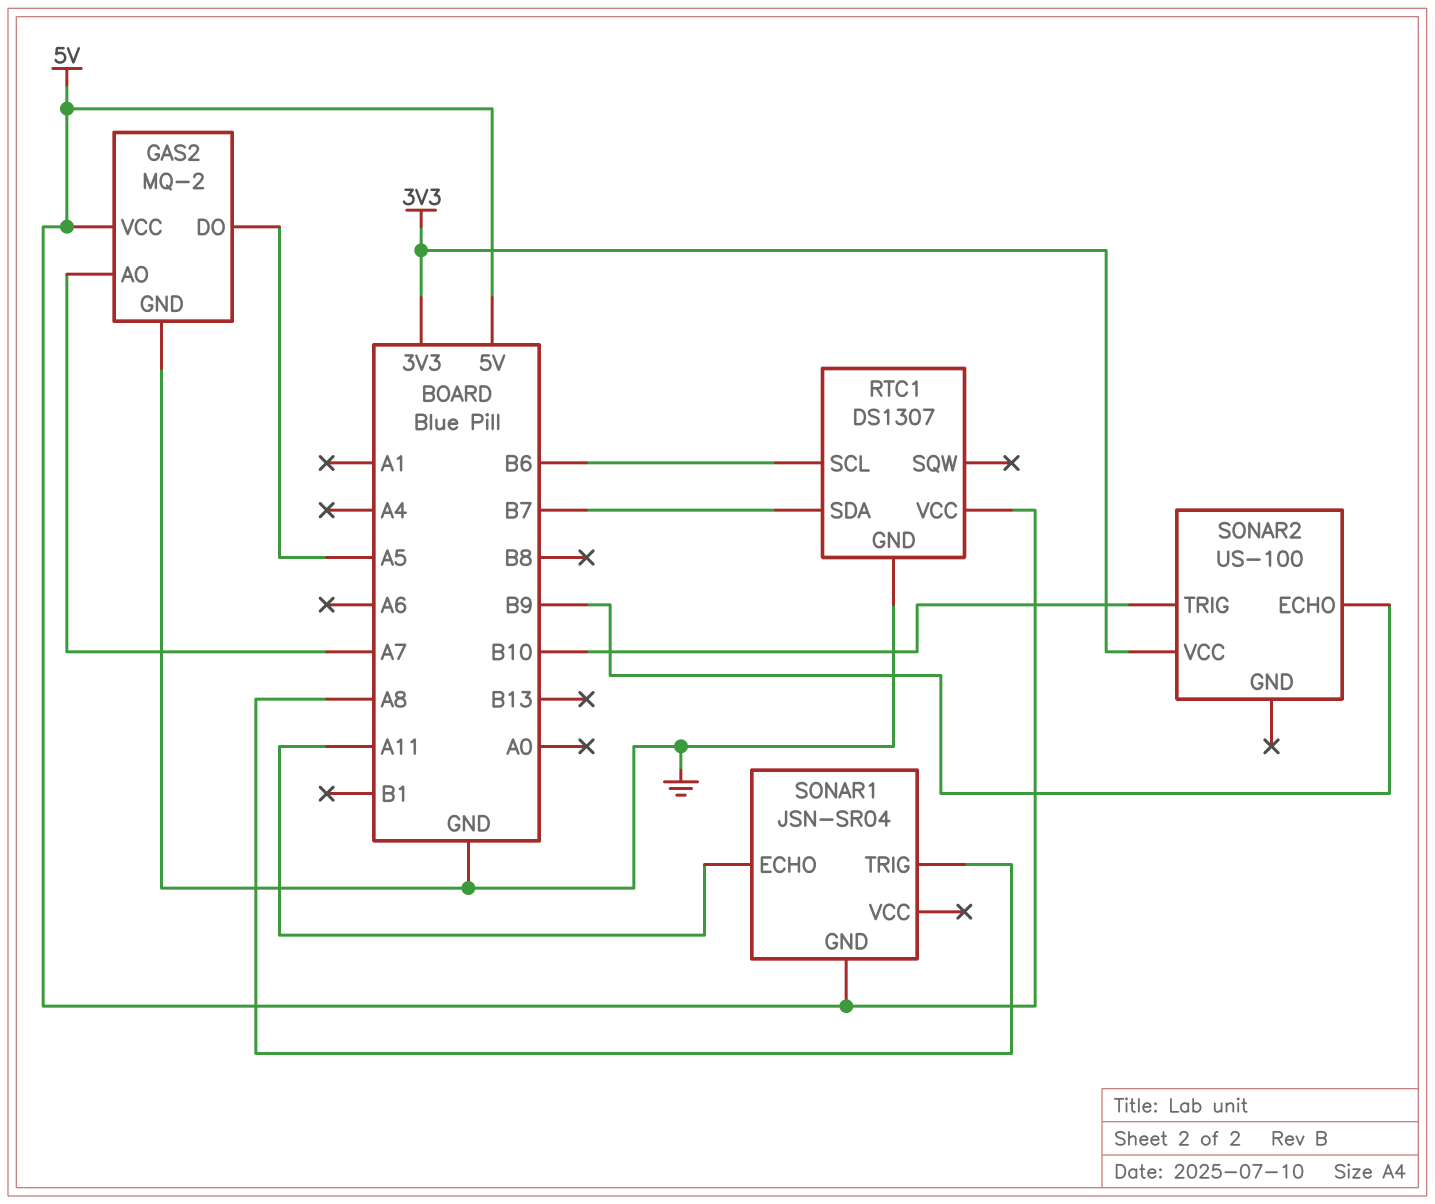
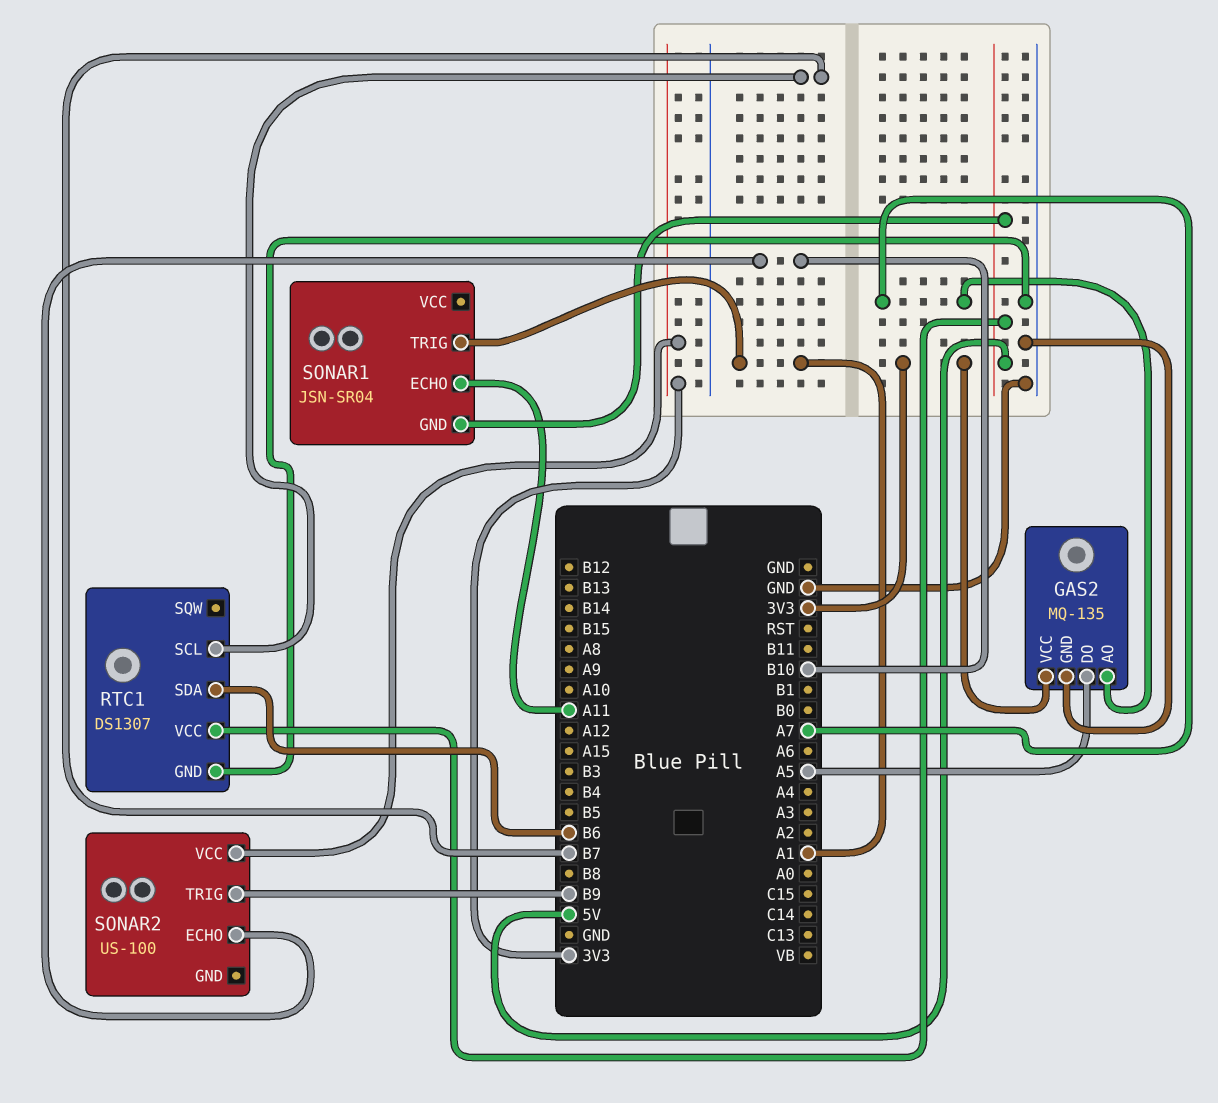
GAS2: MQ-2 -> MQ-135
GAS2 pin VCC: 5V -> 3V3
RTC1 pin SCL: B6 -> B7
RTC1 pin SDA: B7 -> B6
SONAR1 pin TRIG: A8 -> A1
SONAR2 pin ECHO: B9 -> B10
SONAR2 pin TRIG: B10 -> B9

